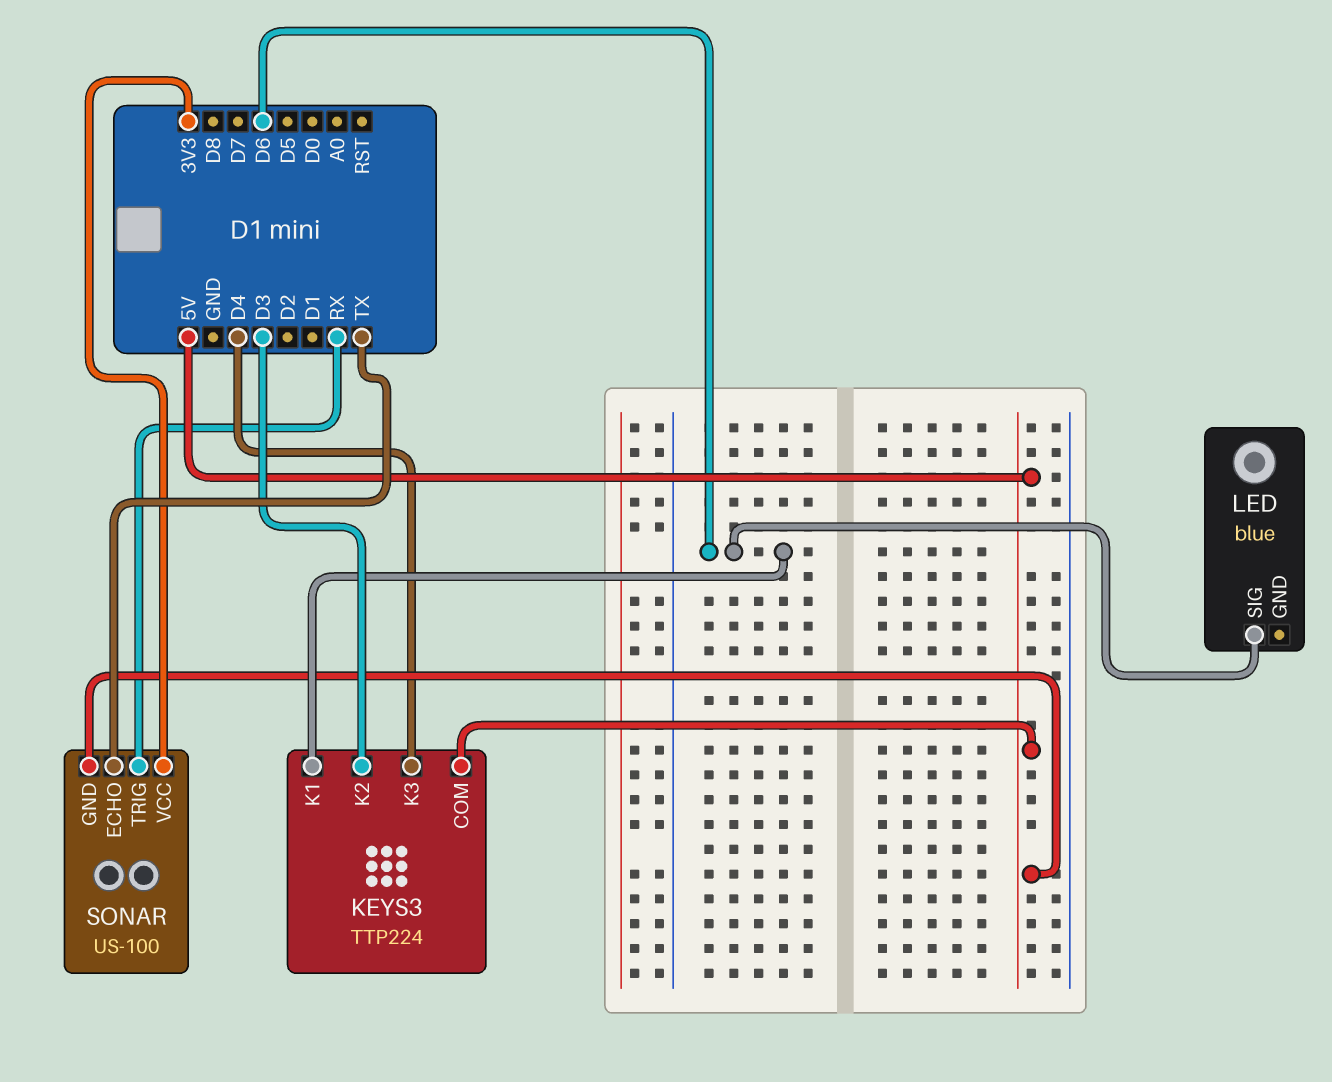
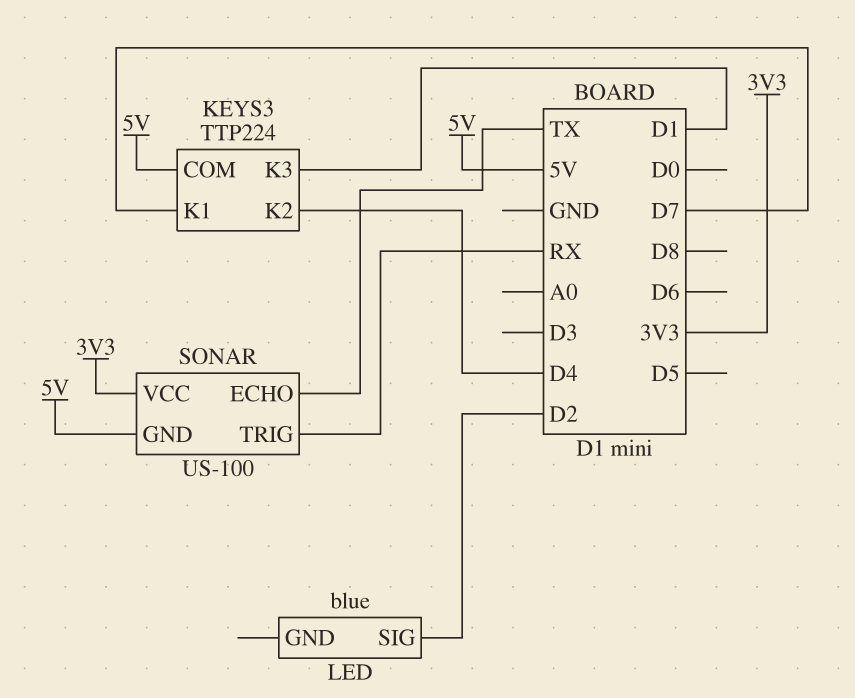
KEYS3 pin K1: D6 -> D7
KEYS3 pin K2: D3 -> D4
KEYS3 pin K3: D4 -> D1
LED pin SIG: D6 -> D2

